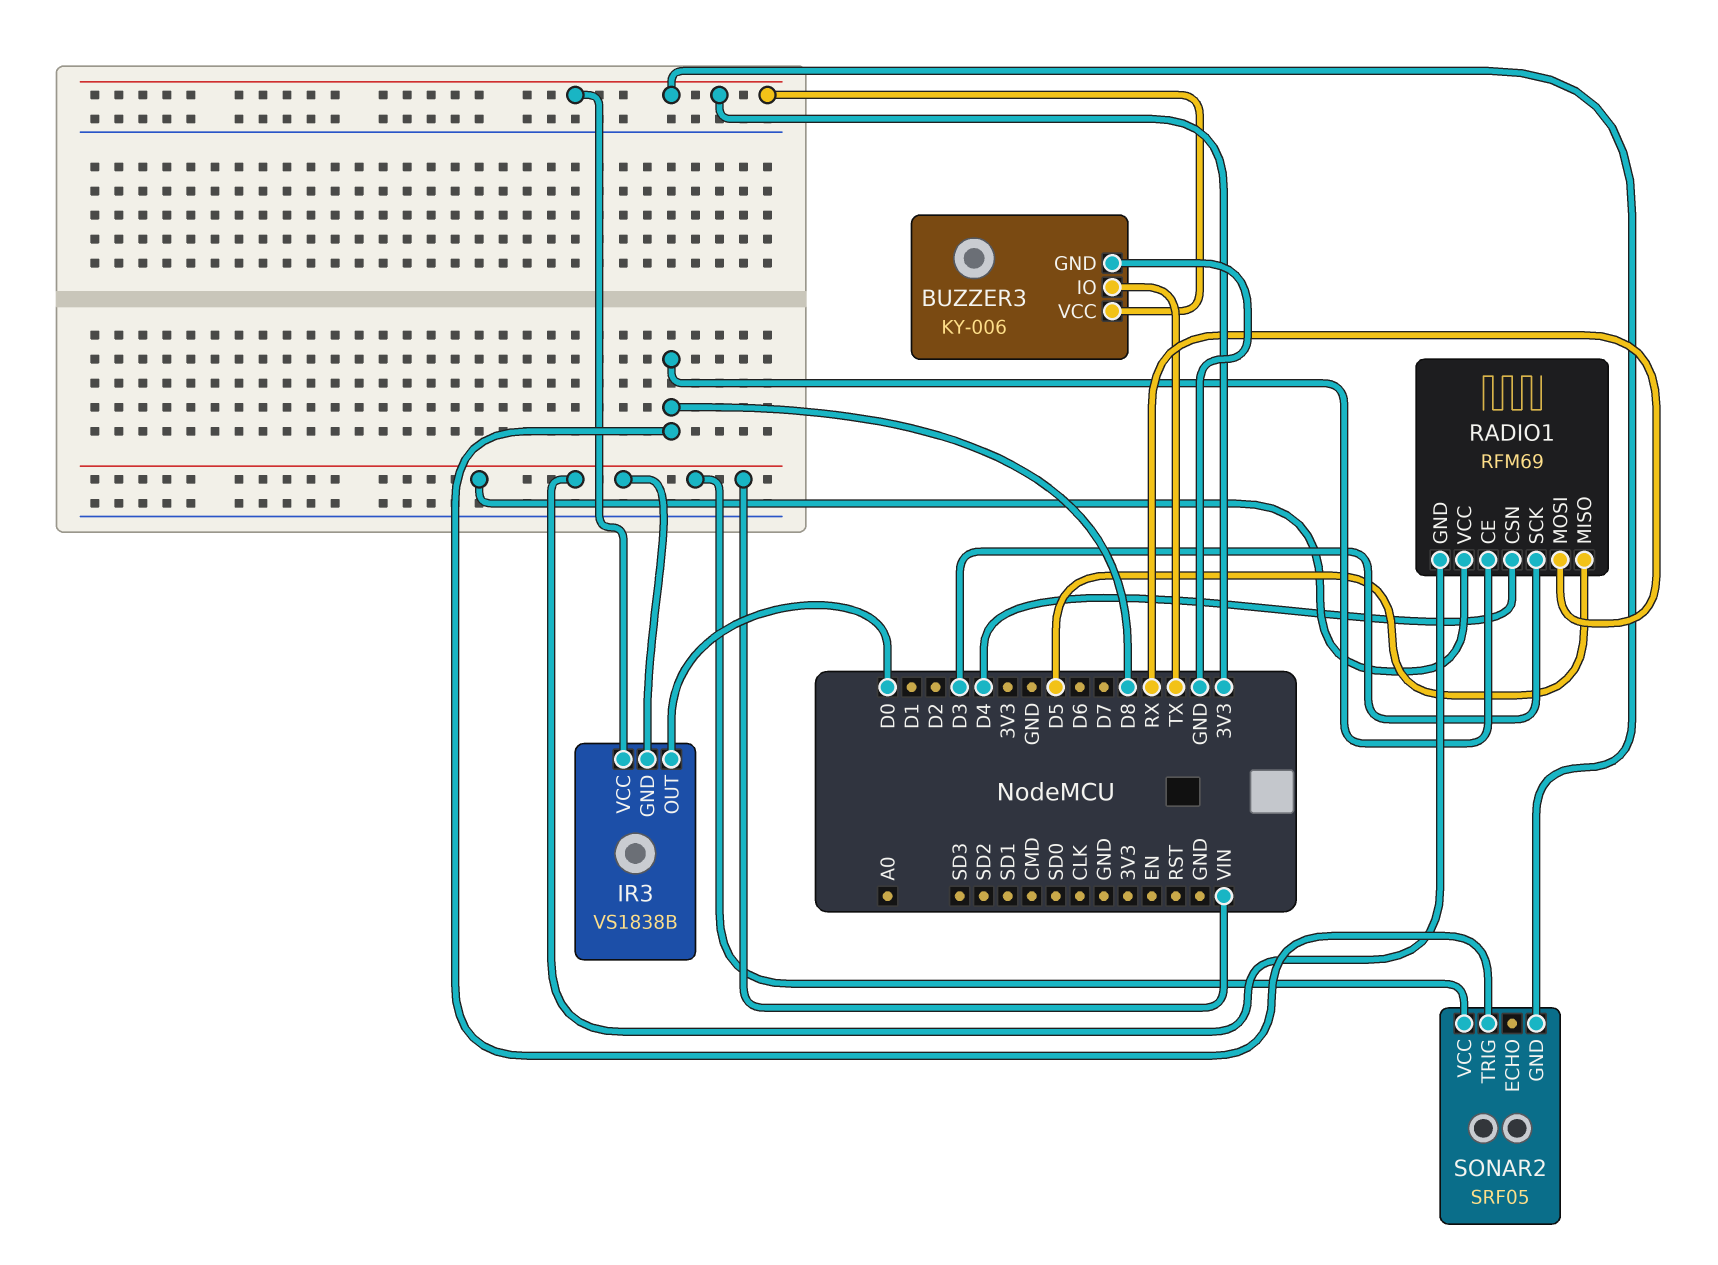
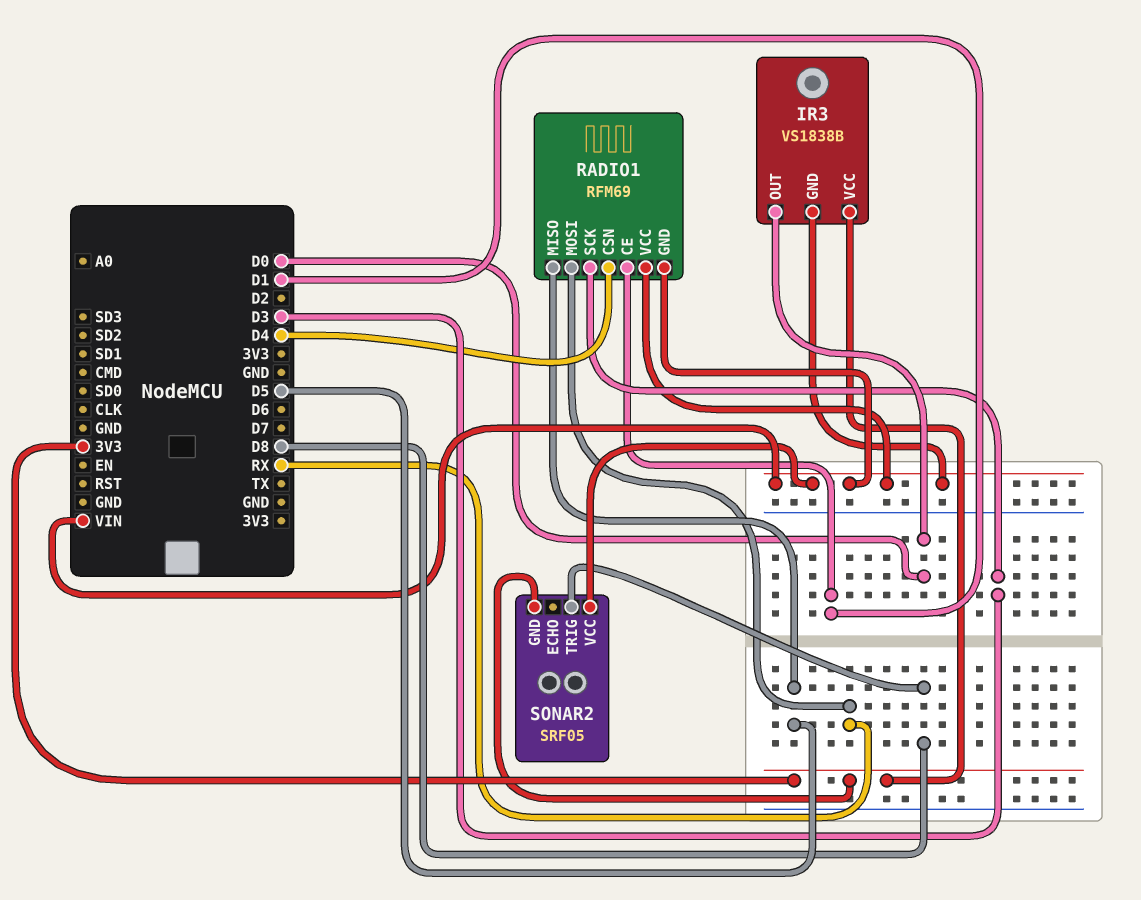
BUZZER3: KY-006 -> none
BUZZER3 pin GND: GND -> none
BUZZER3 pin IO: TX -> none
BUZZER3 pin VCC: 3V3 -> none
RADIO1 pin CE: D8 -> D1

